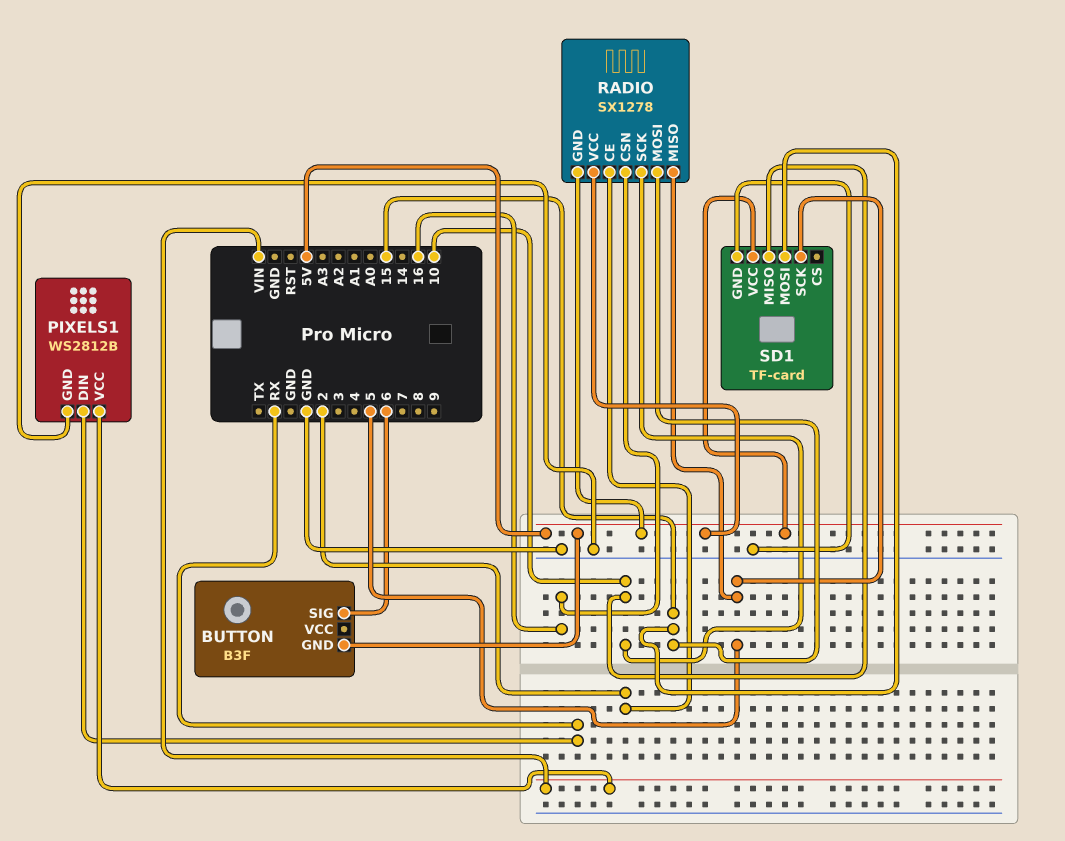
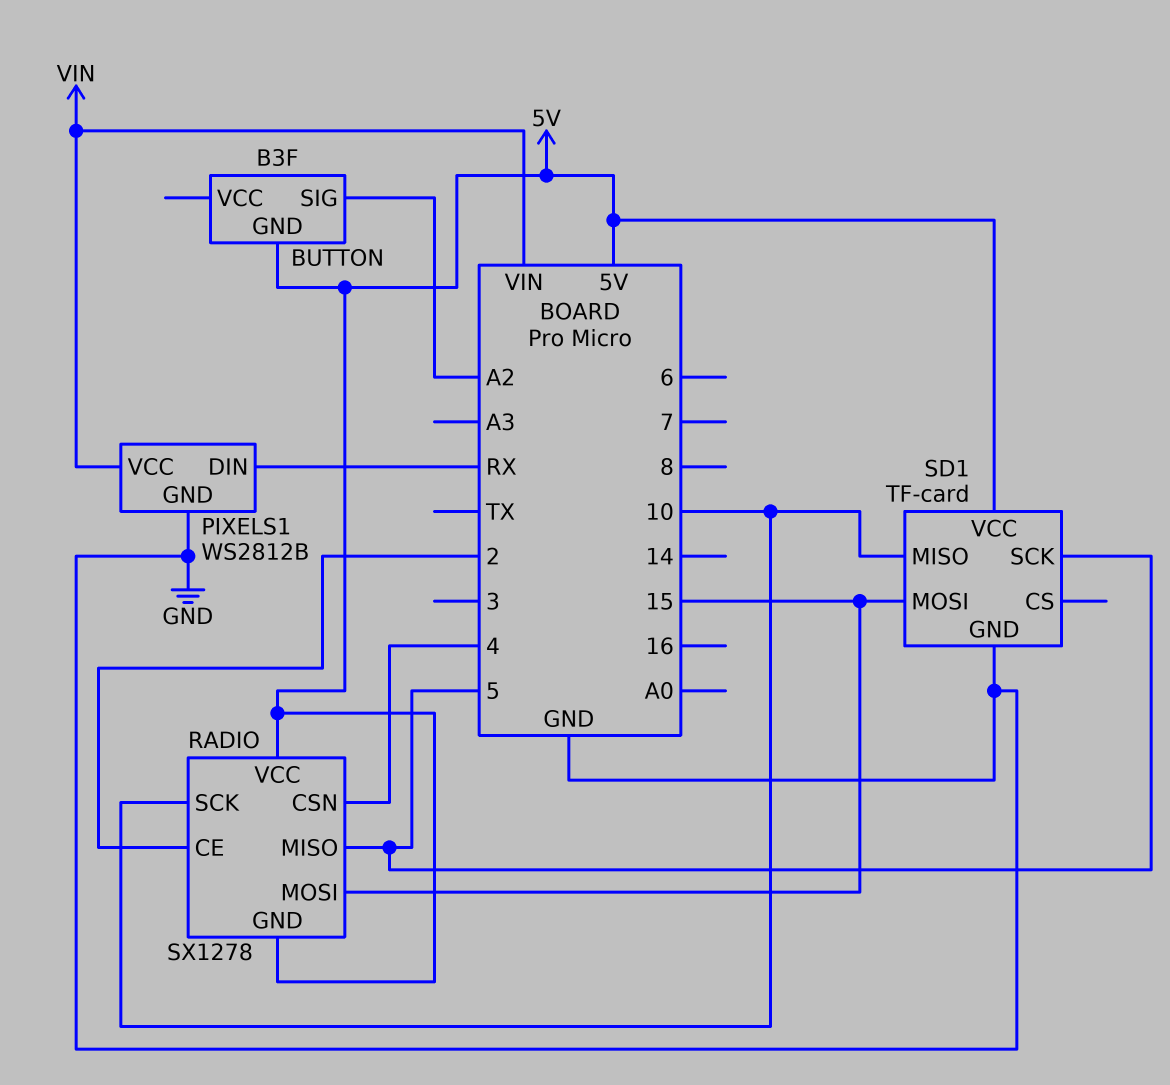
BUTTON pin SIG: 6 -> A2
RADIO pin CSN: 16 -> 4

